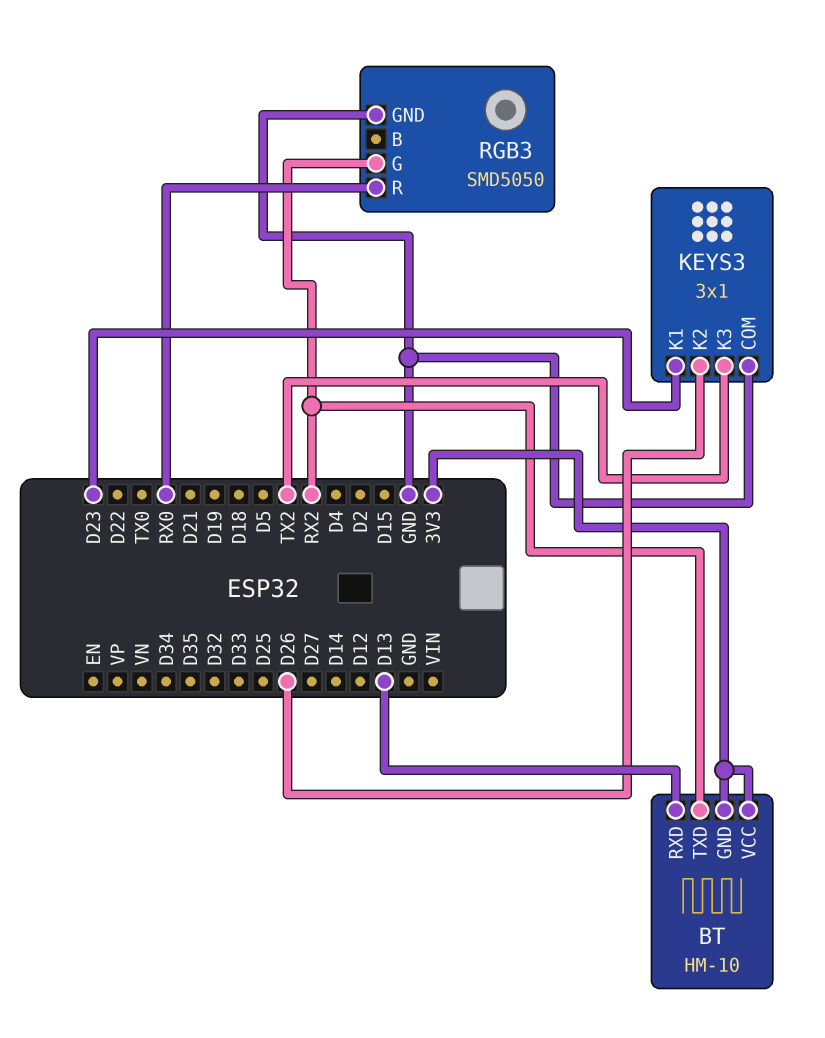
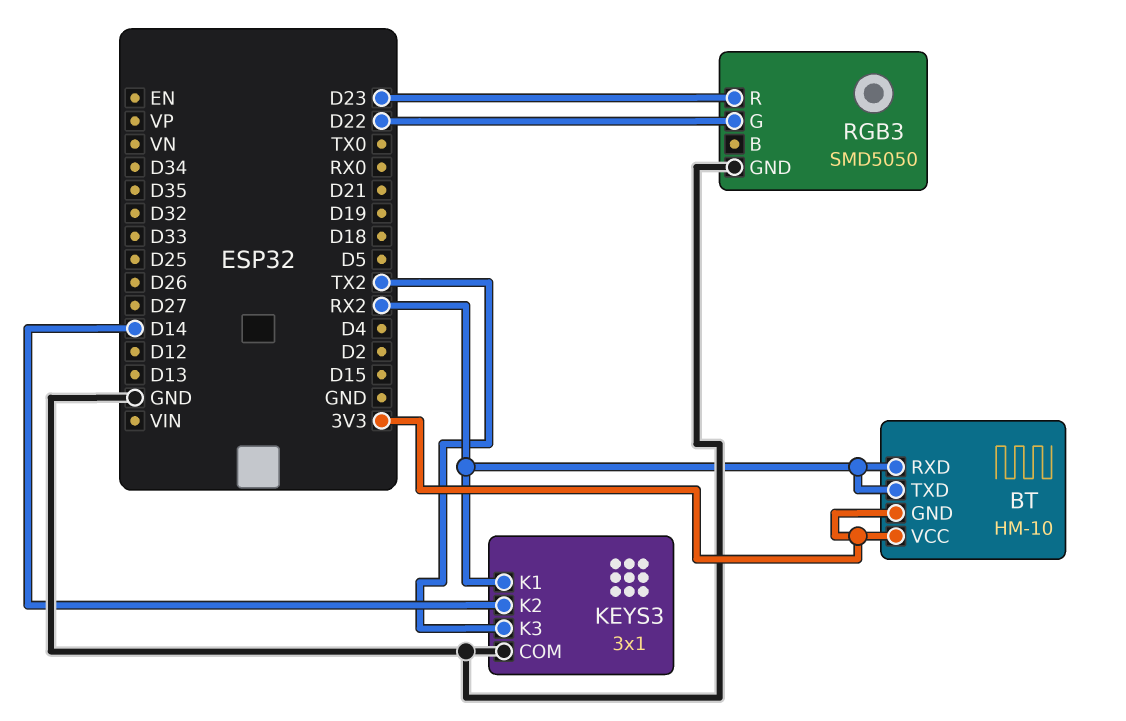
BT pin RXD: D13 -> RX2
KEYS3 pin K1: D23 -> RX2
KEYS3 pin K2: D26 -> D14
RGB3 pin G: RX2 -> D22
RGB3 pin R: RX0 -> D23

